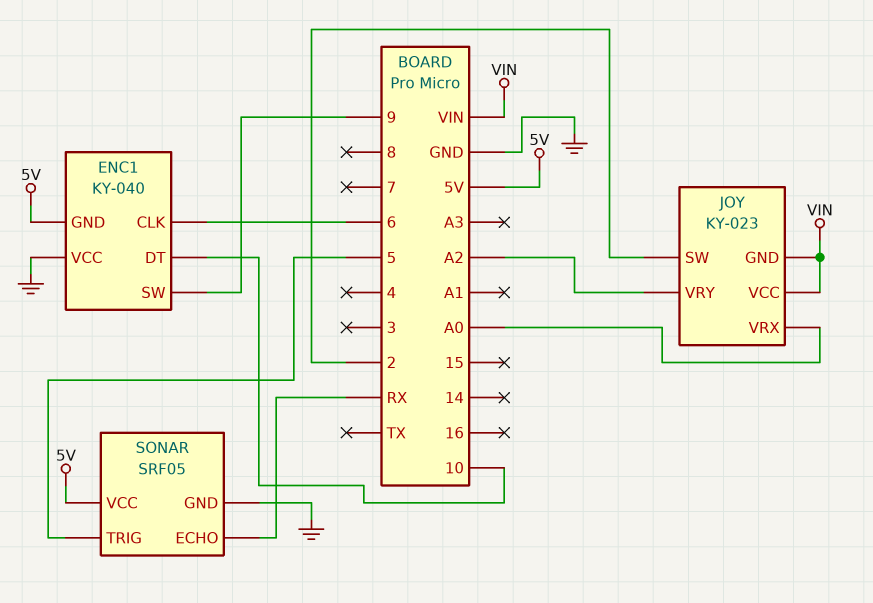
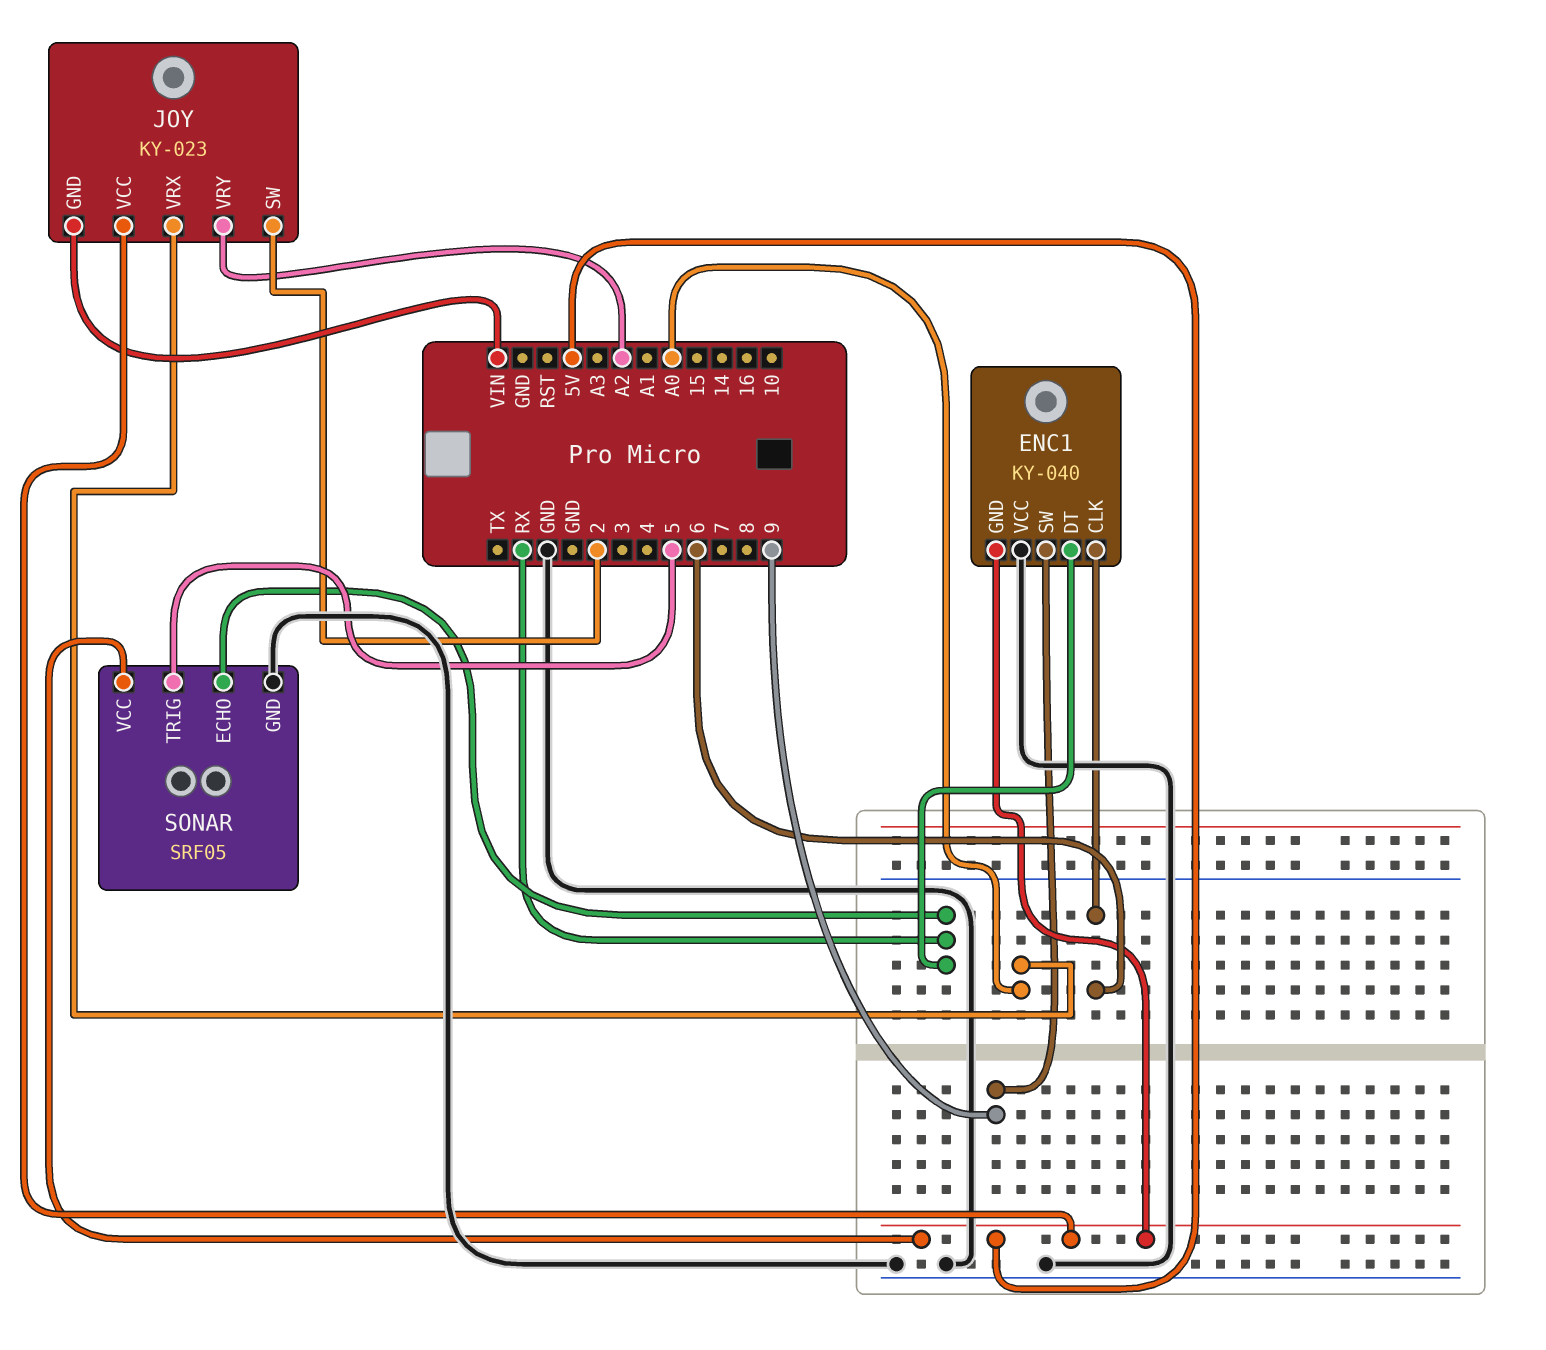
ENC1 pin DT: 10 -> RX
JOY pin VCC: VIN -> 5V

